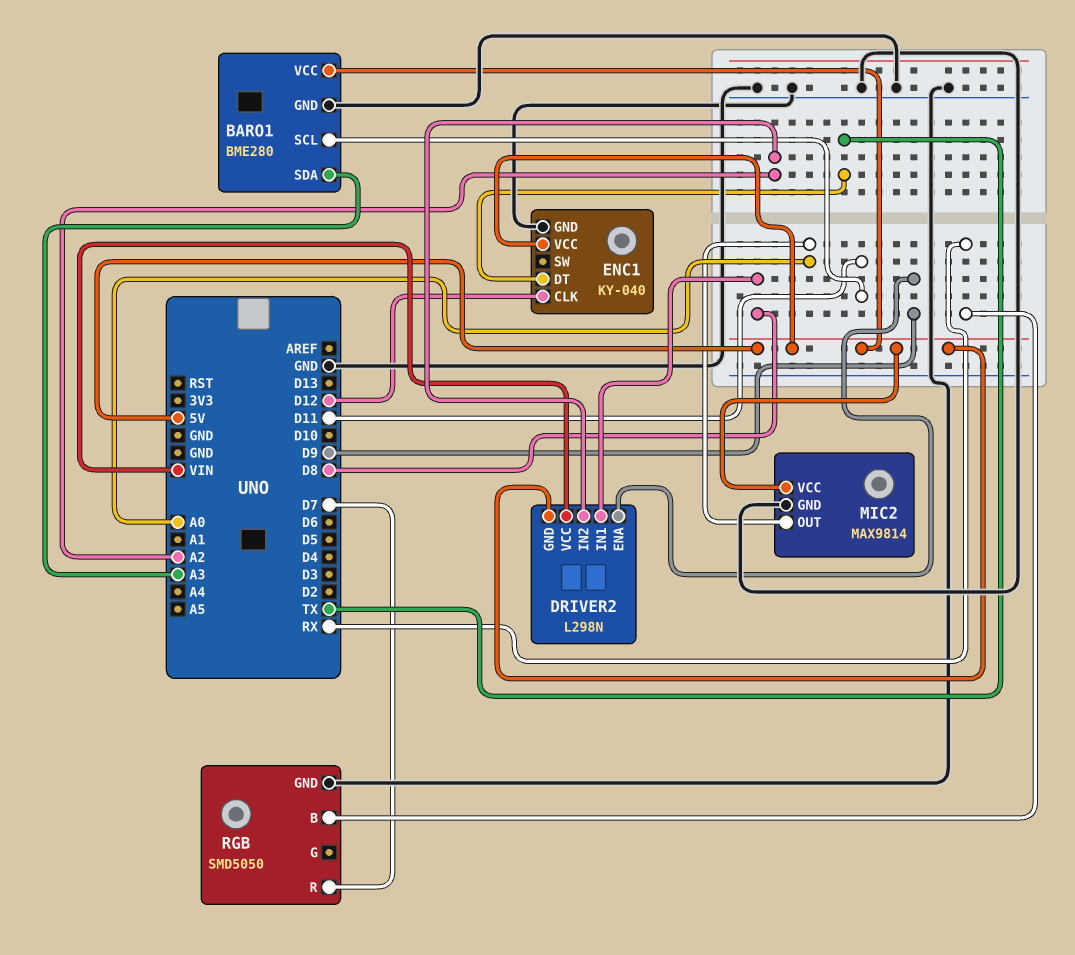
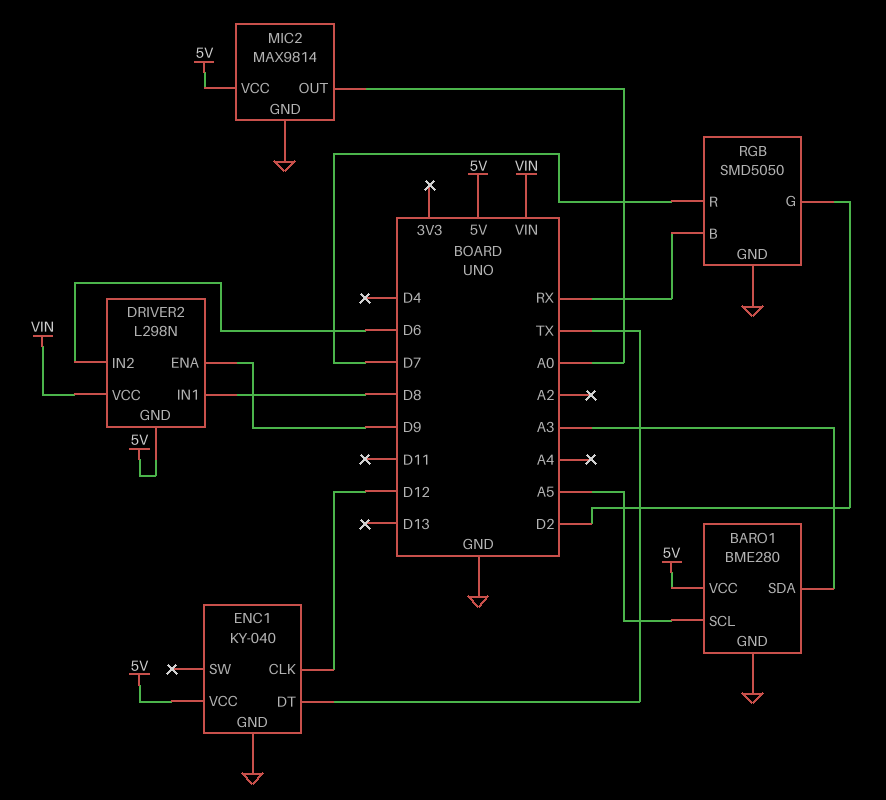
BARO1 pin SCL: D11 -> A5
DRIVER2 pin IN2: A2 -> D6
RGB pin G: none -> D2

